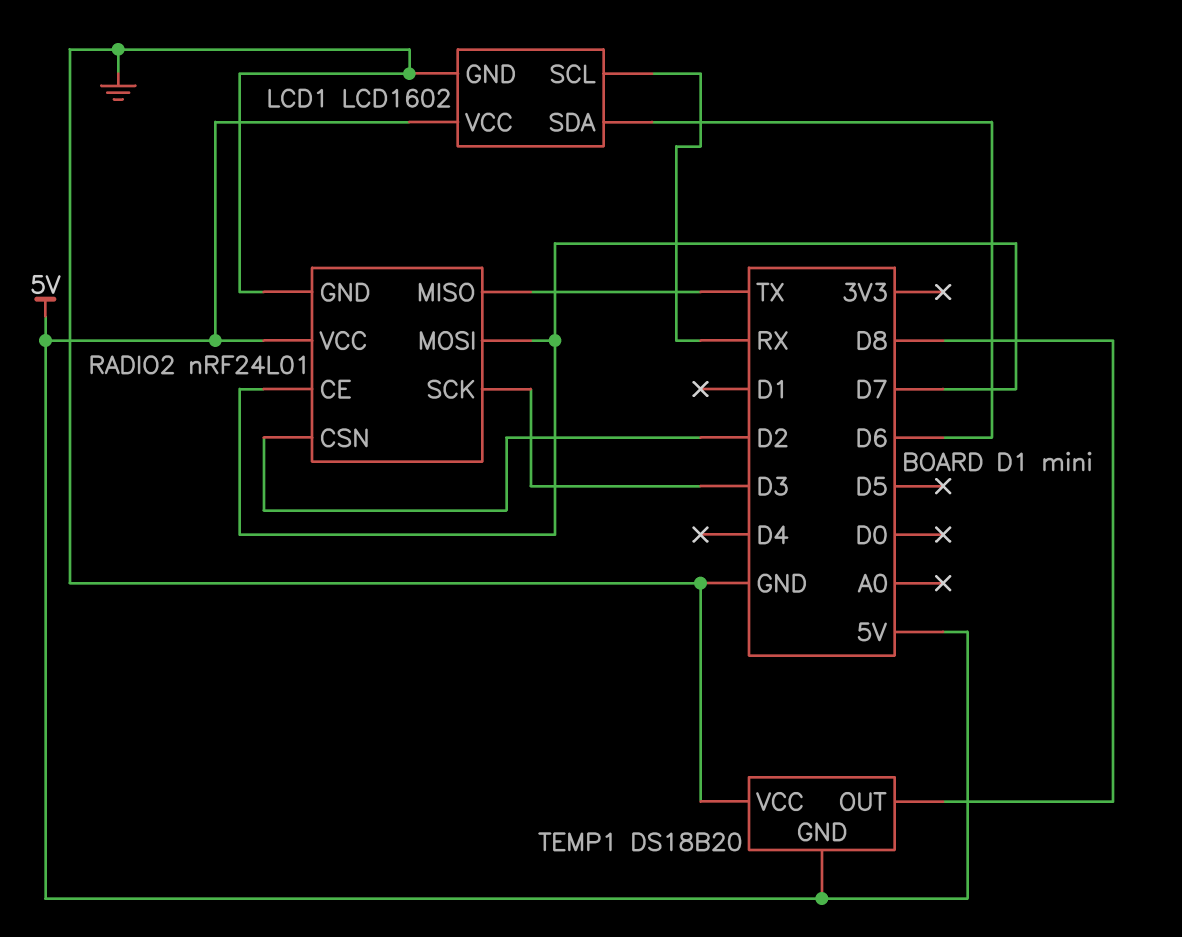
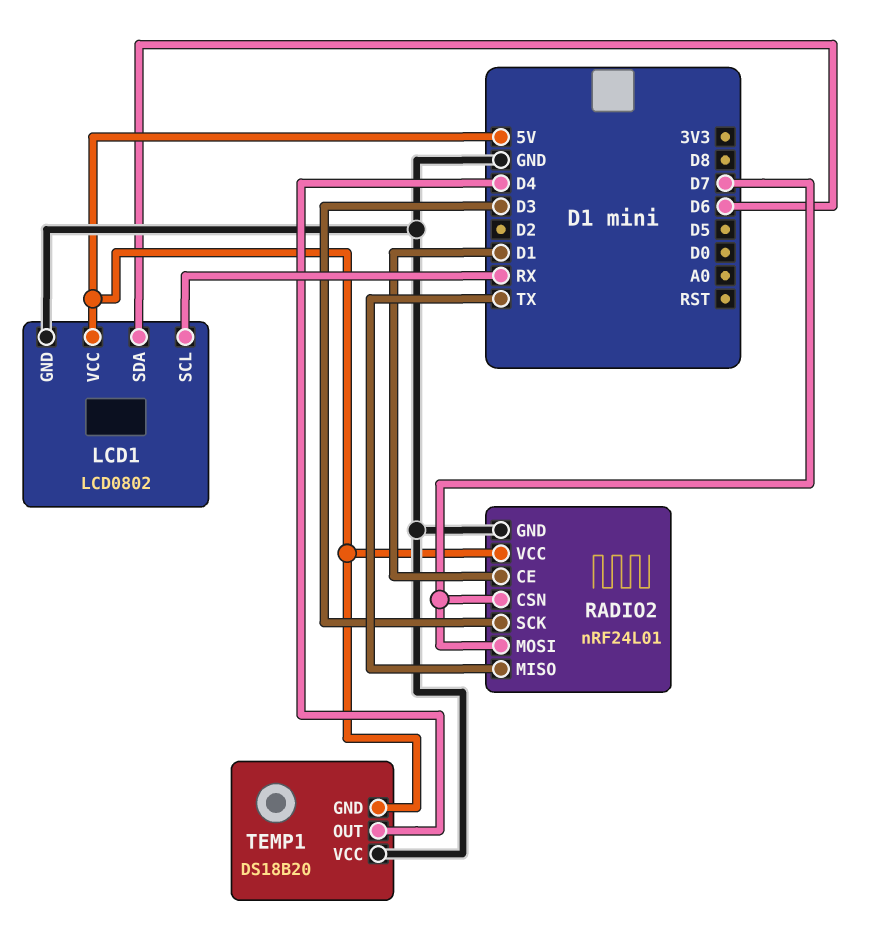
LCD1: LCD1602 -> LCD0802
RADIO2 pin CE: D7 -> D1
RADIO2 pin CSN: D2 -> D7
TEMP1 pin OUT: D8 -> D4

